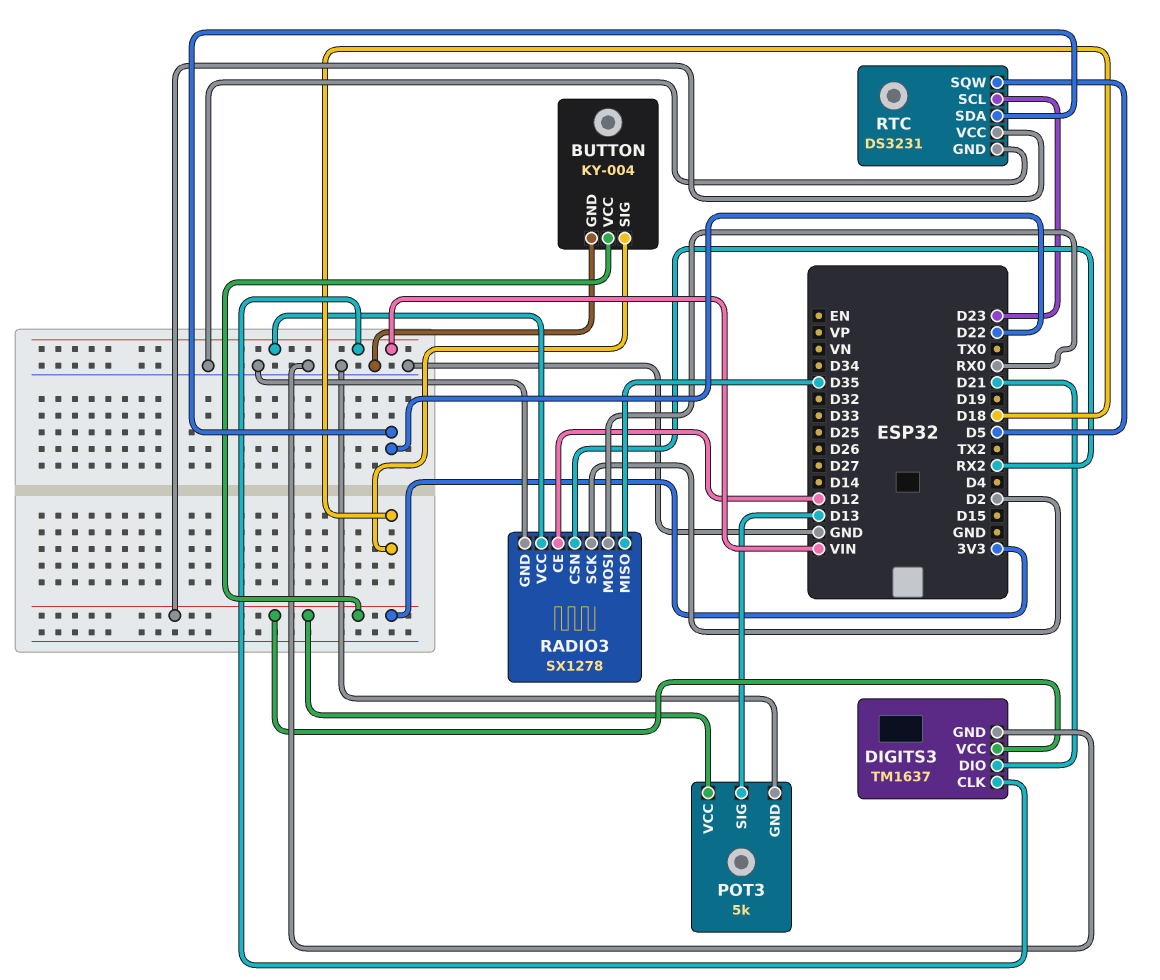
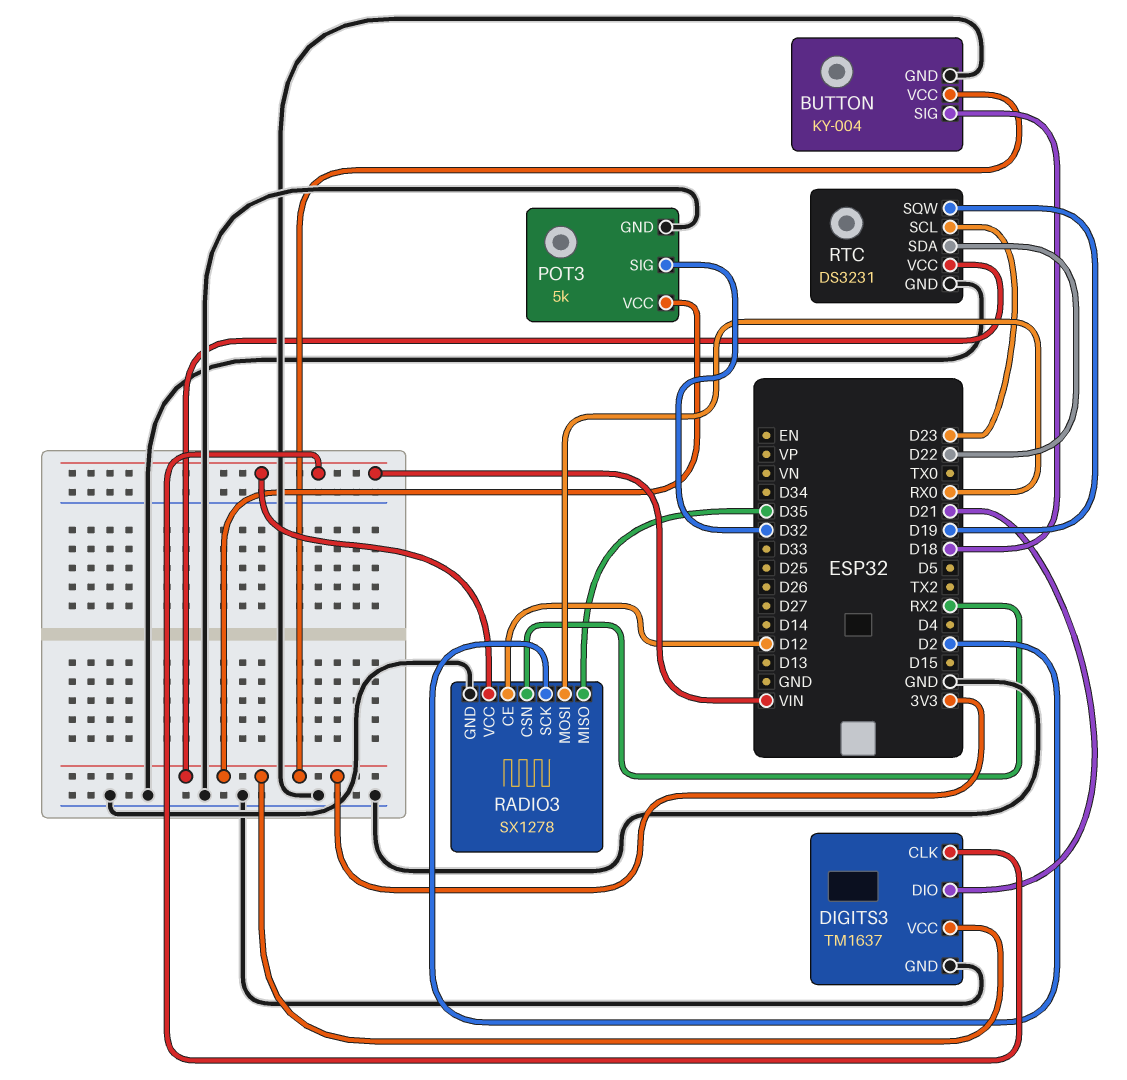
POT3 pin SIG: D13 -> D32
RTC pin SQW: D5 -> D19

